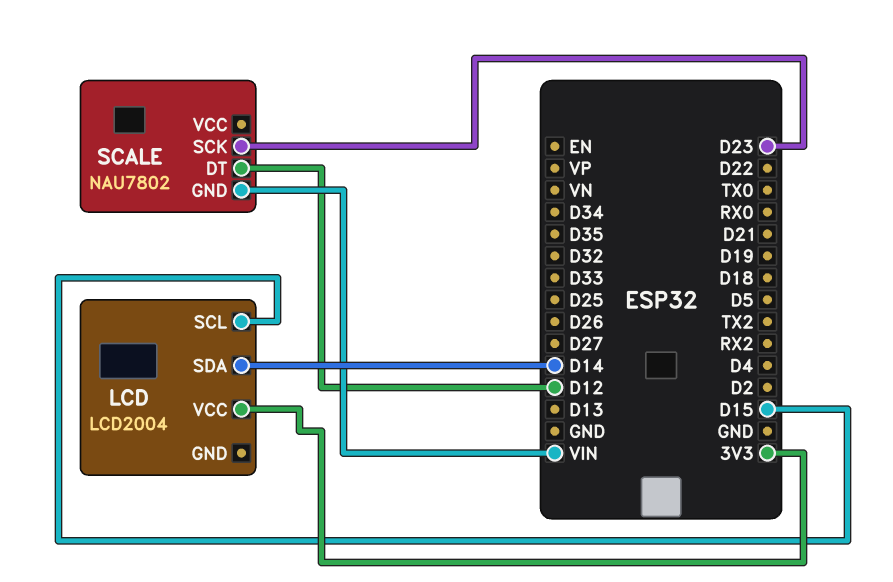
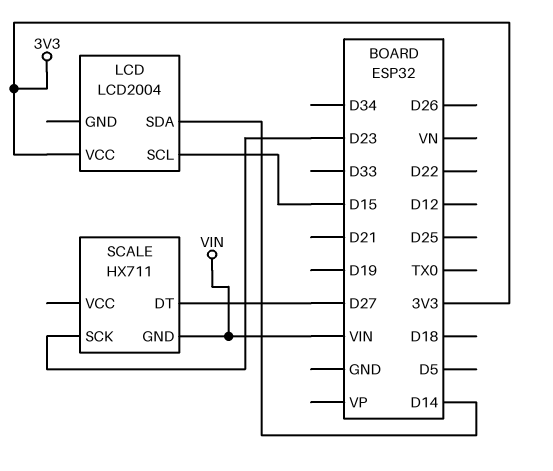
SCALE: NAU7802 -> HX711
SCALE pin DT: D12 -> D27

